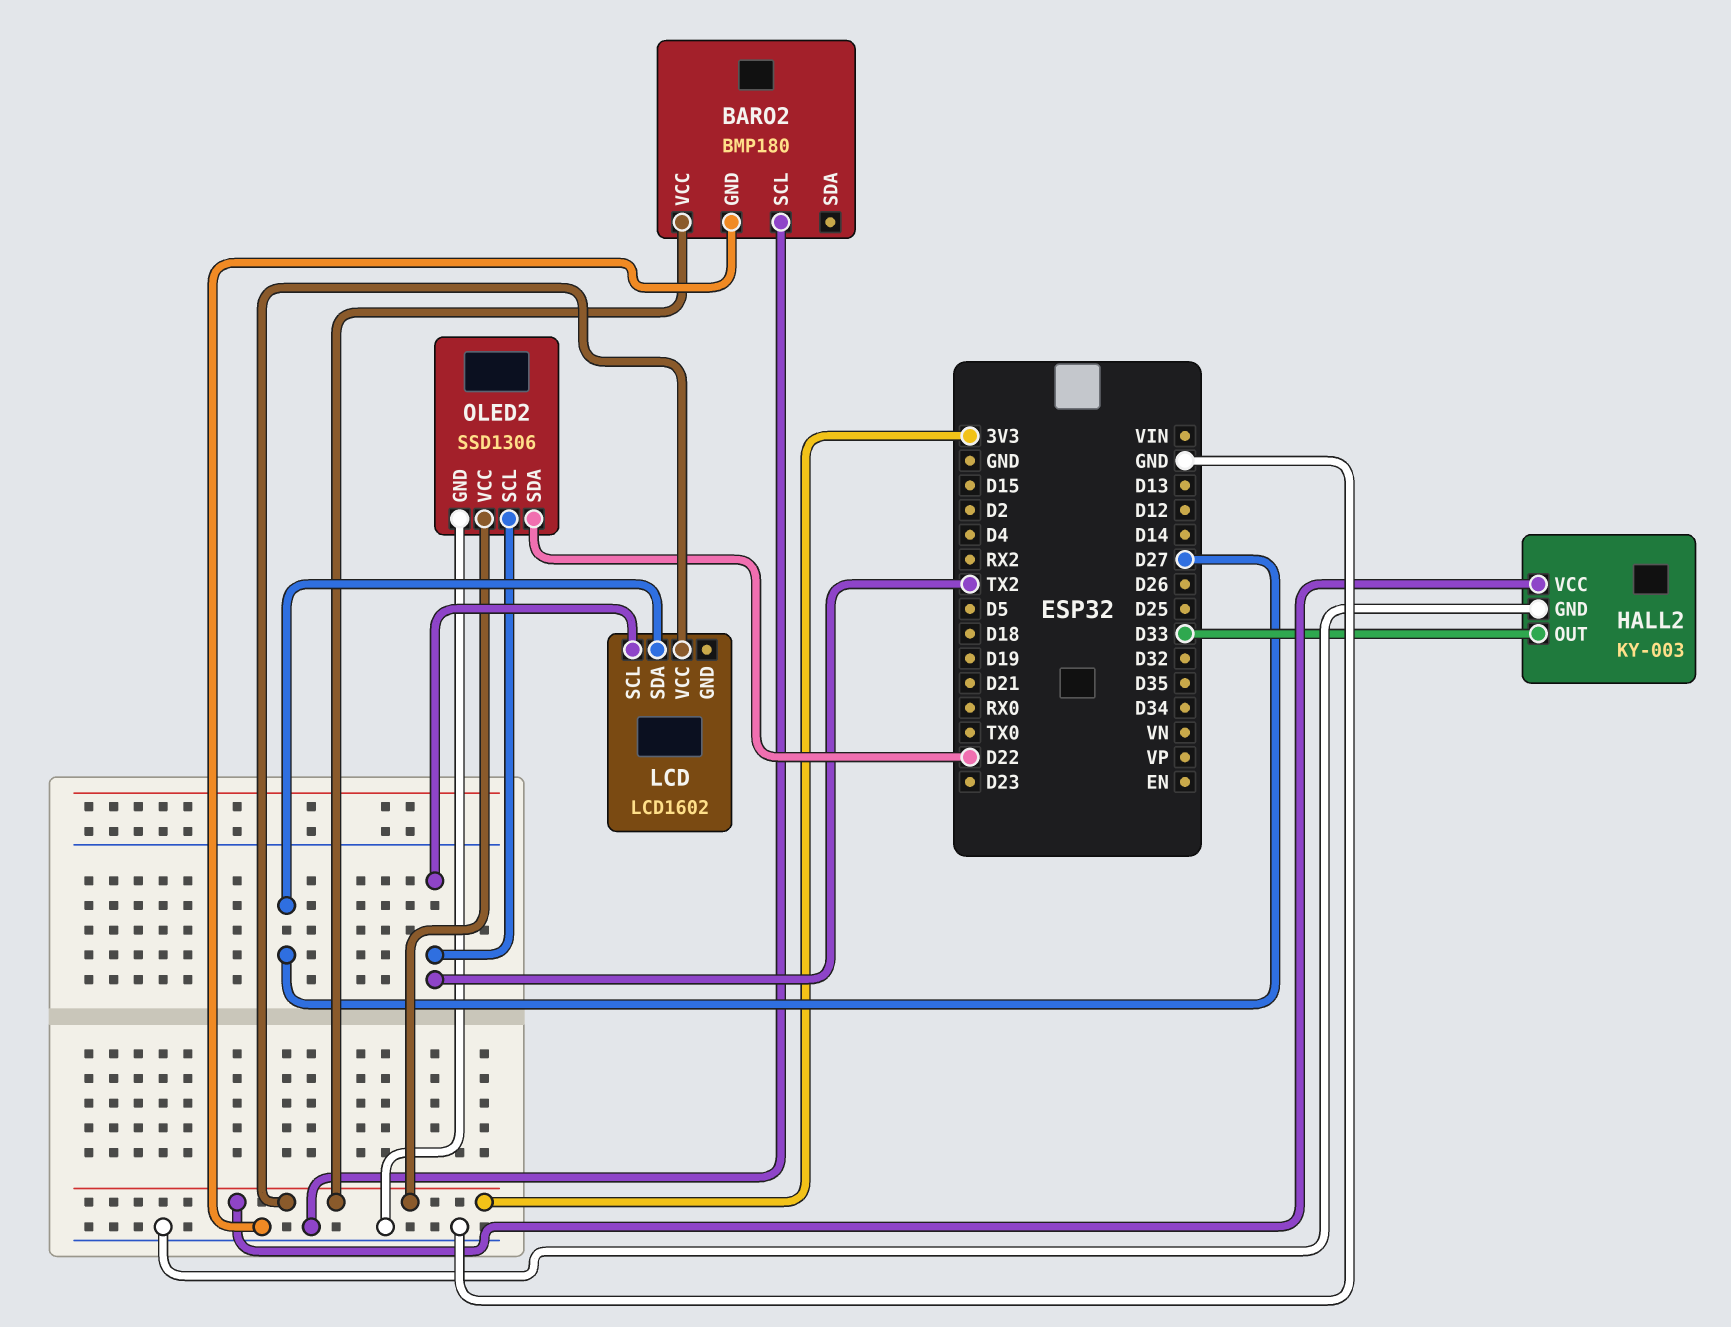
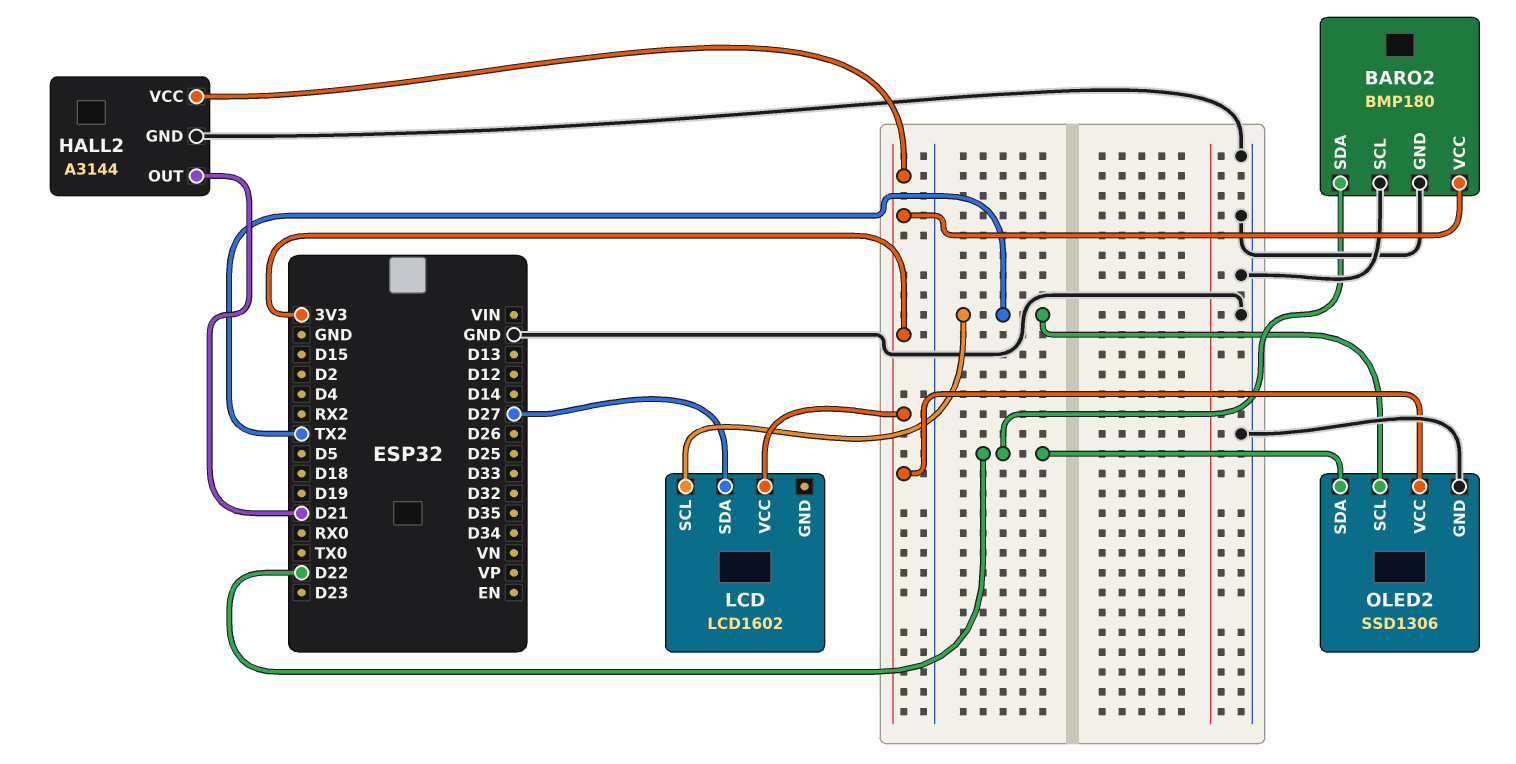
BARO2 pin SDA: none -> D22
HALL2: KY-003 -> A3144
HALL2 pin OUT: D33 -> D21

